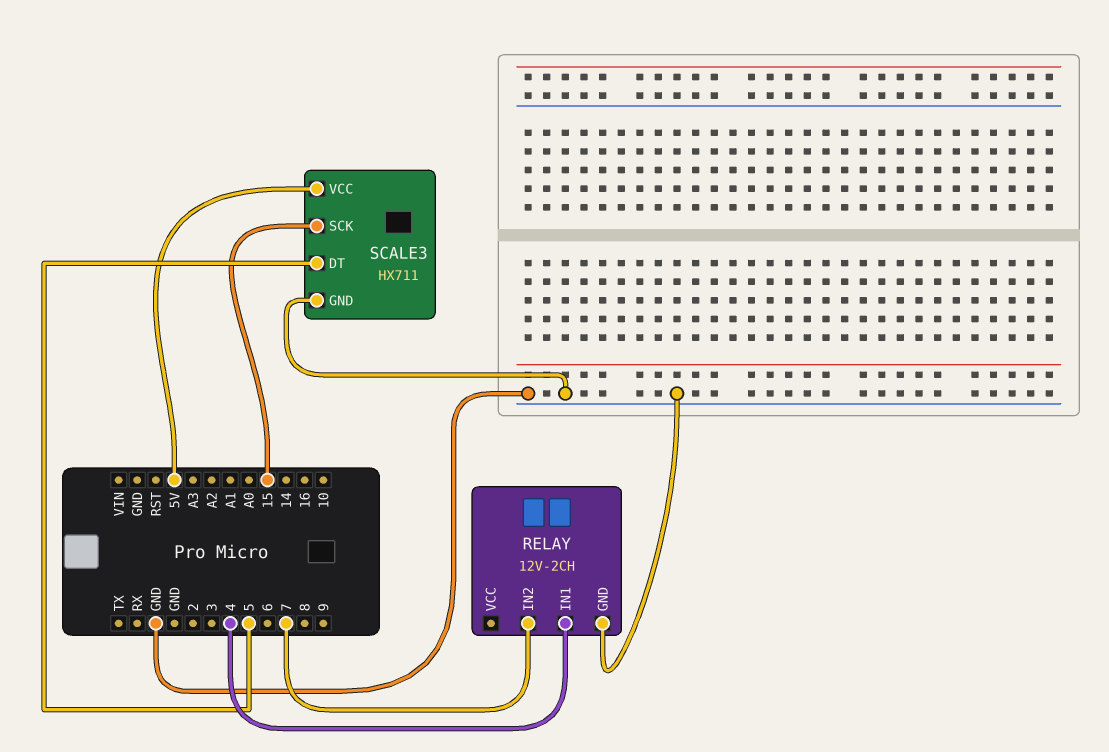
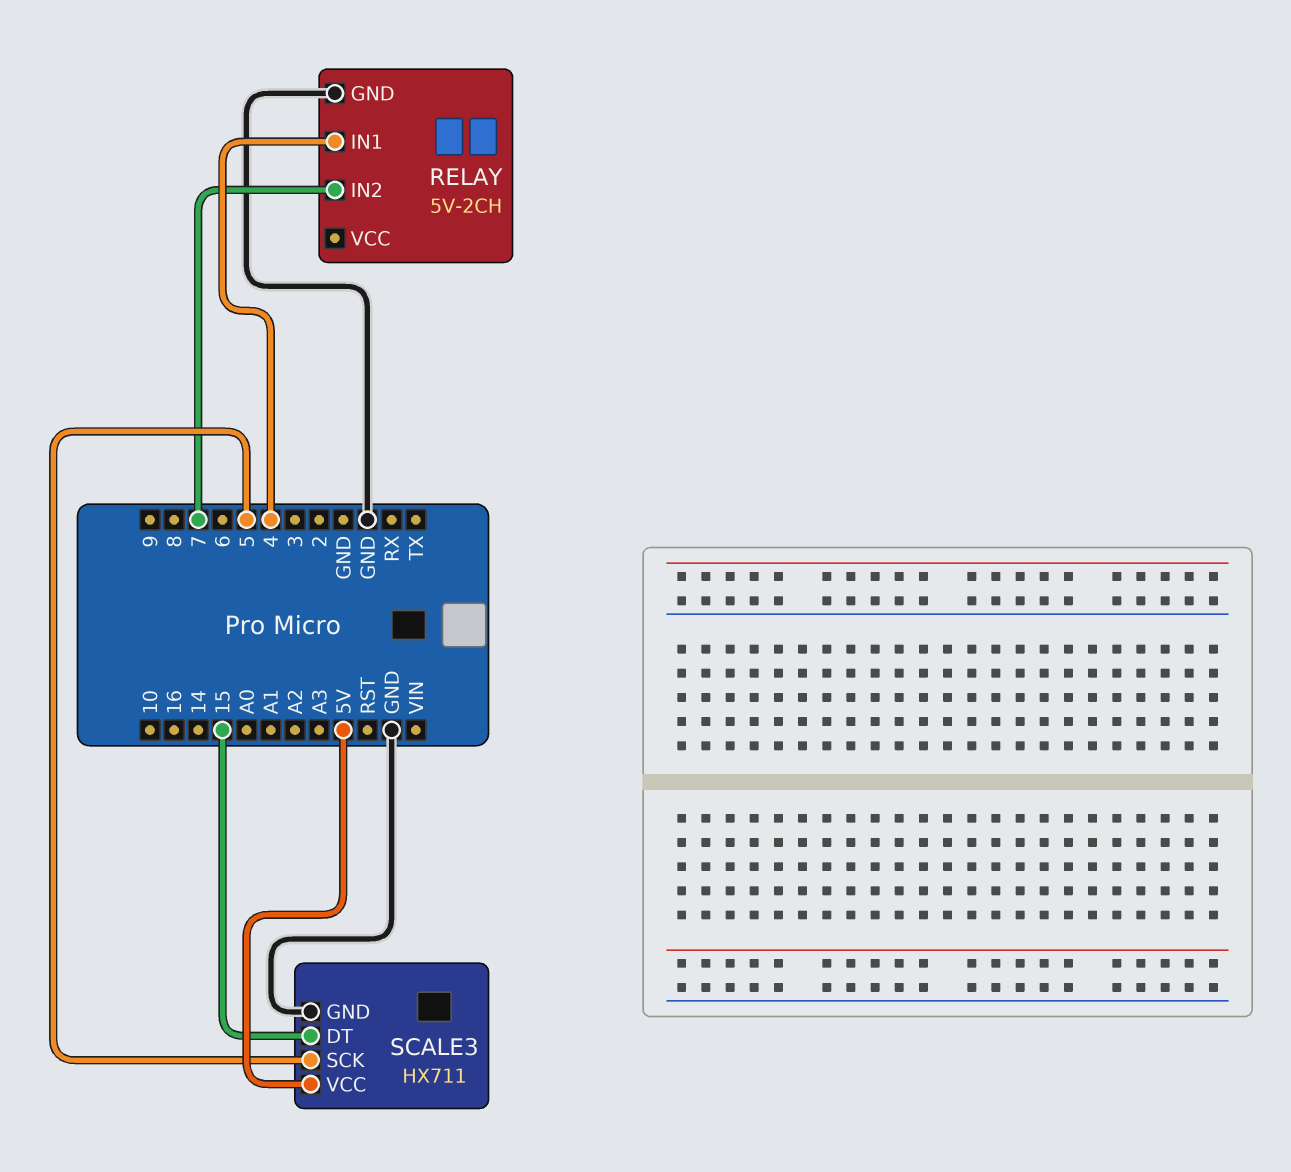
RELAY: 12V-2CH -> 5V-2CH
SCALE3 pin DT: 5 -> 15
SCALE3 pin SCK: 15 -> 5

